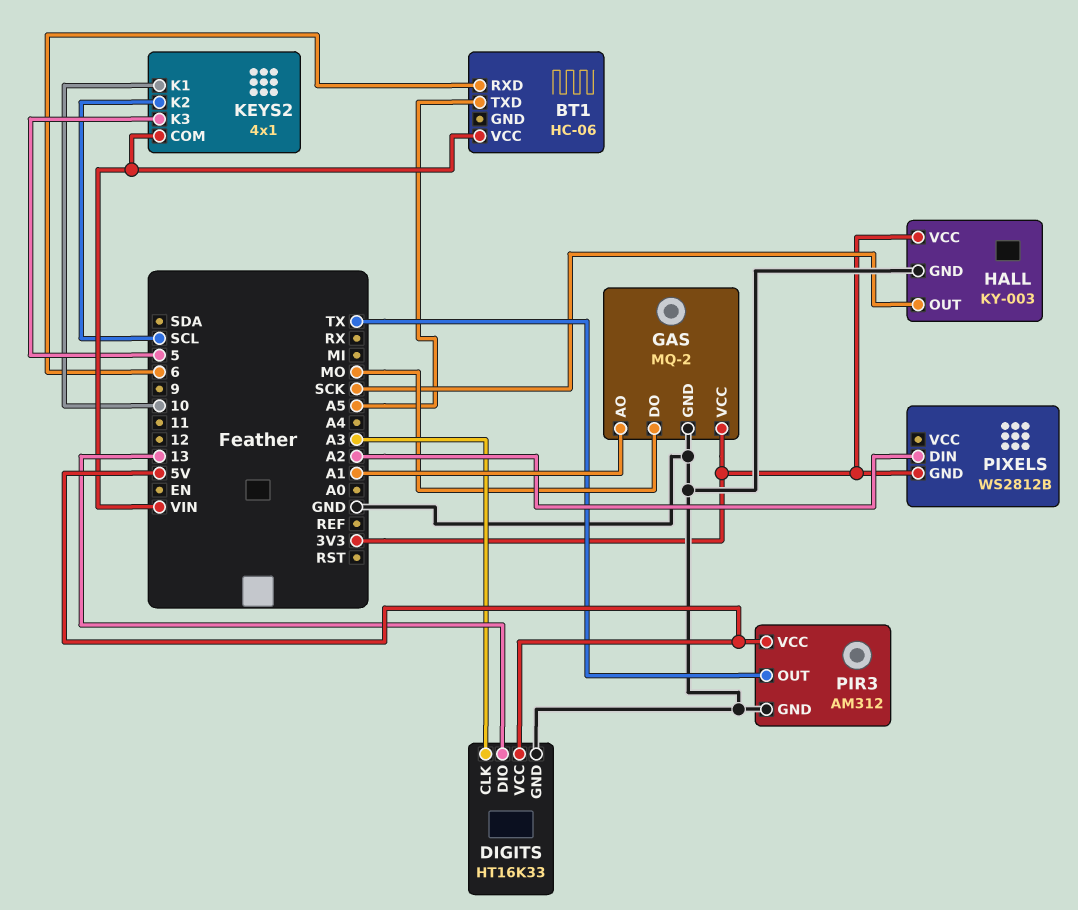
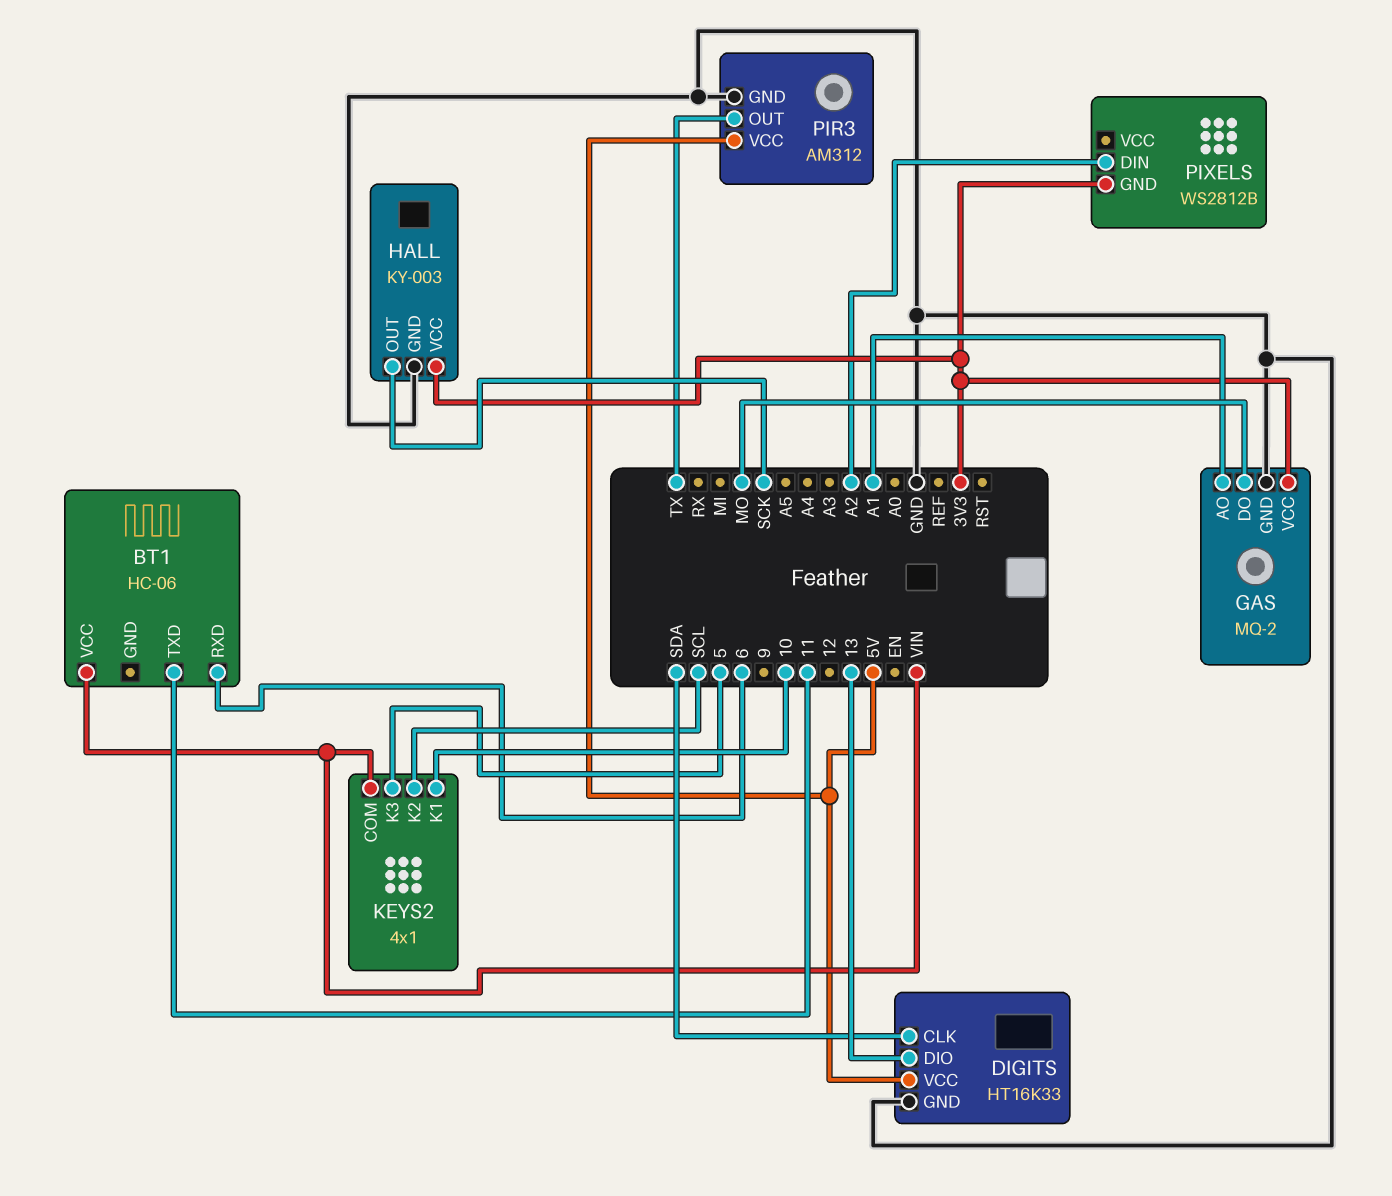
BT1 pin TXD: A5 -> 11
DIGITS pin CLK: A3 -> SDA

